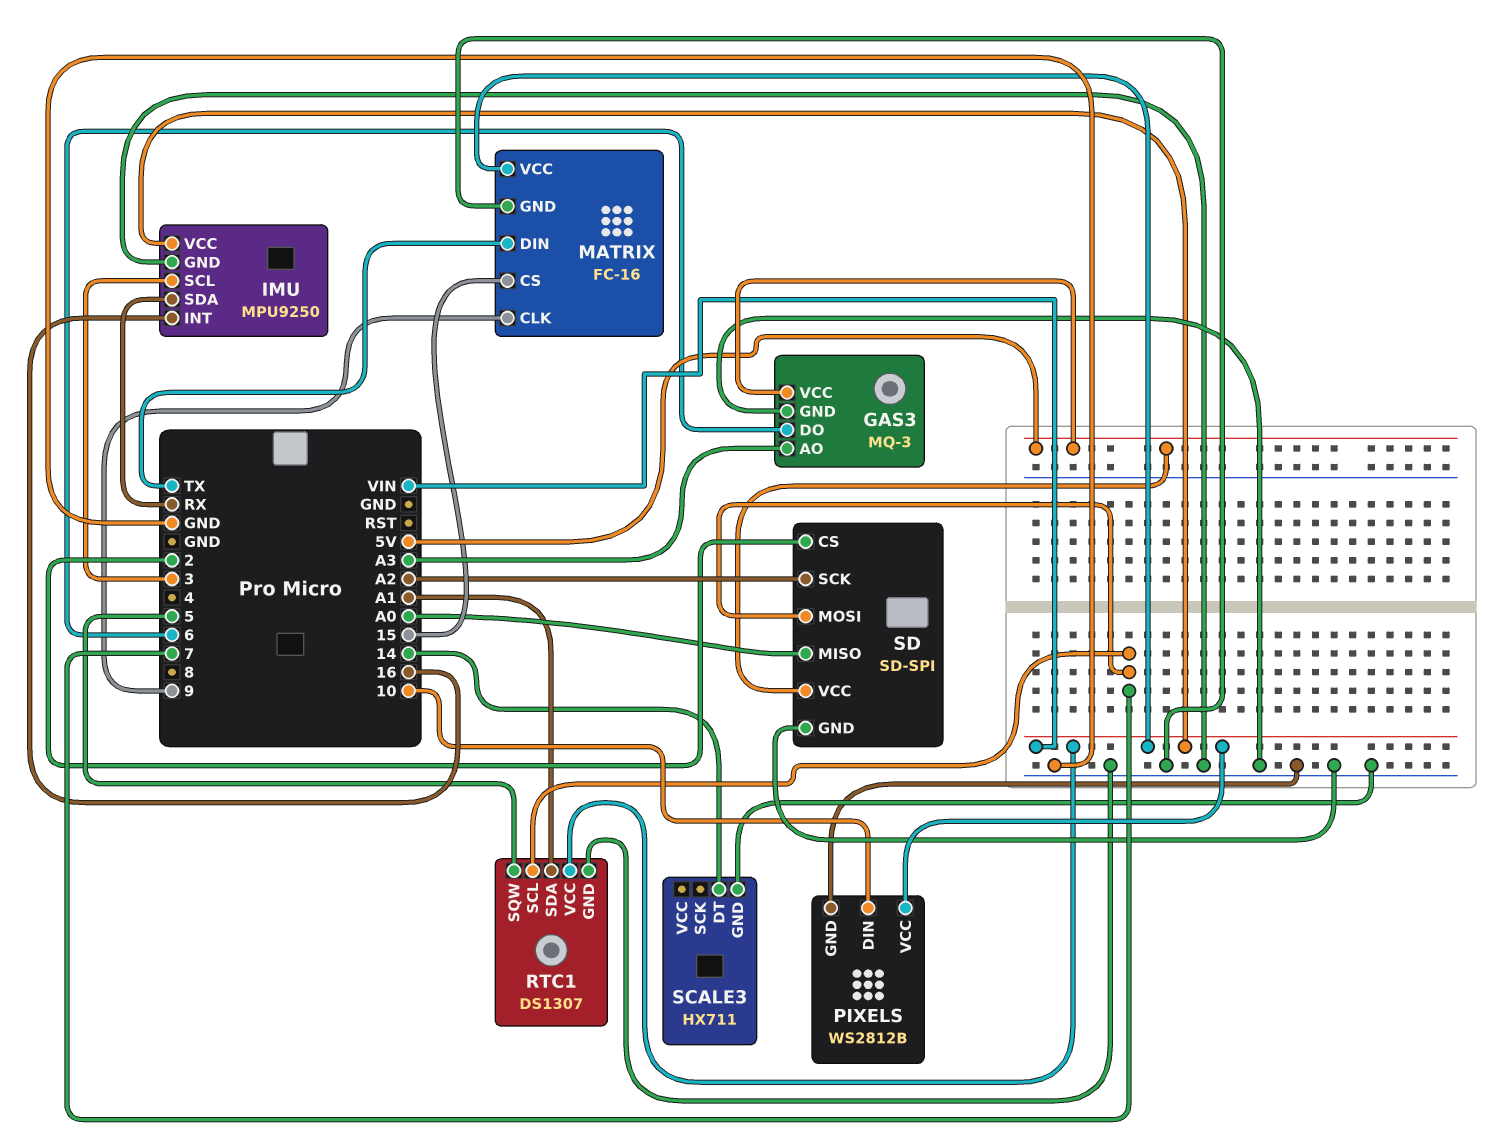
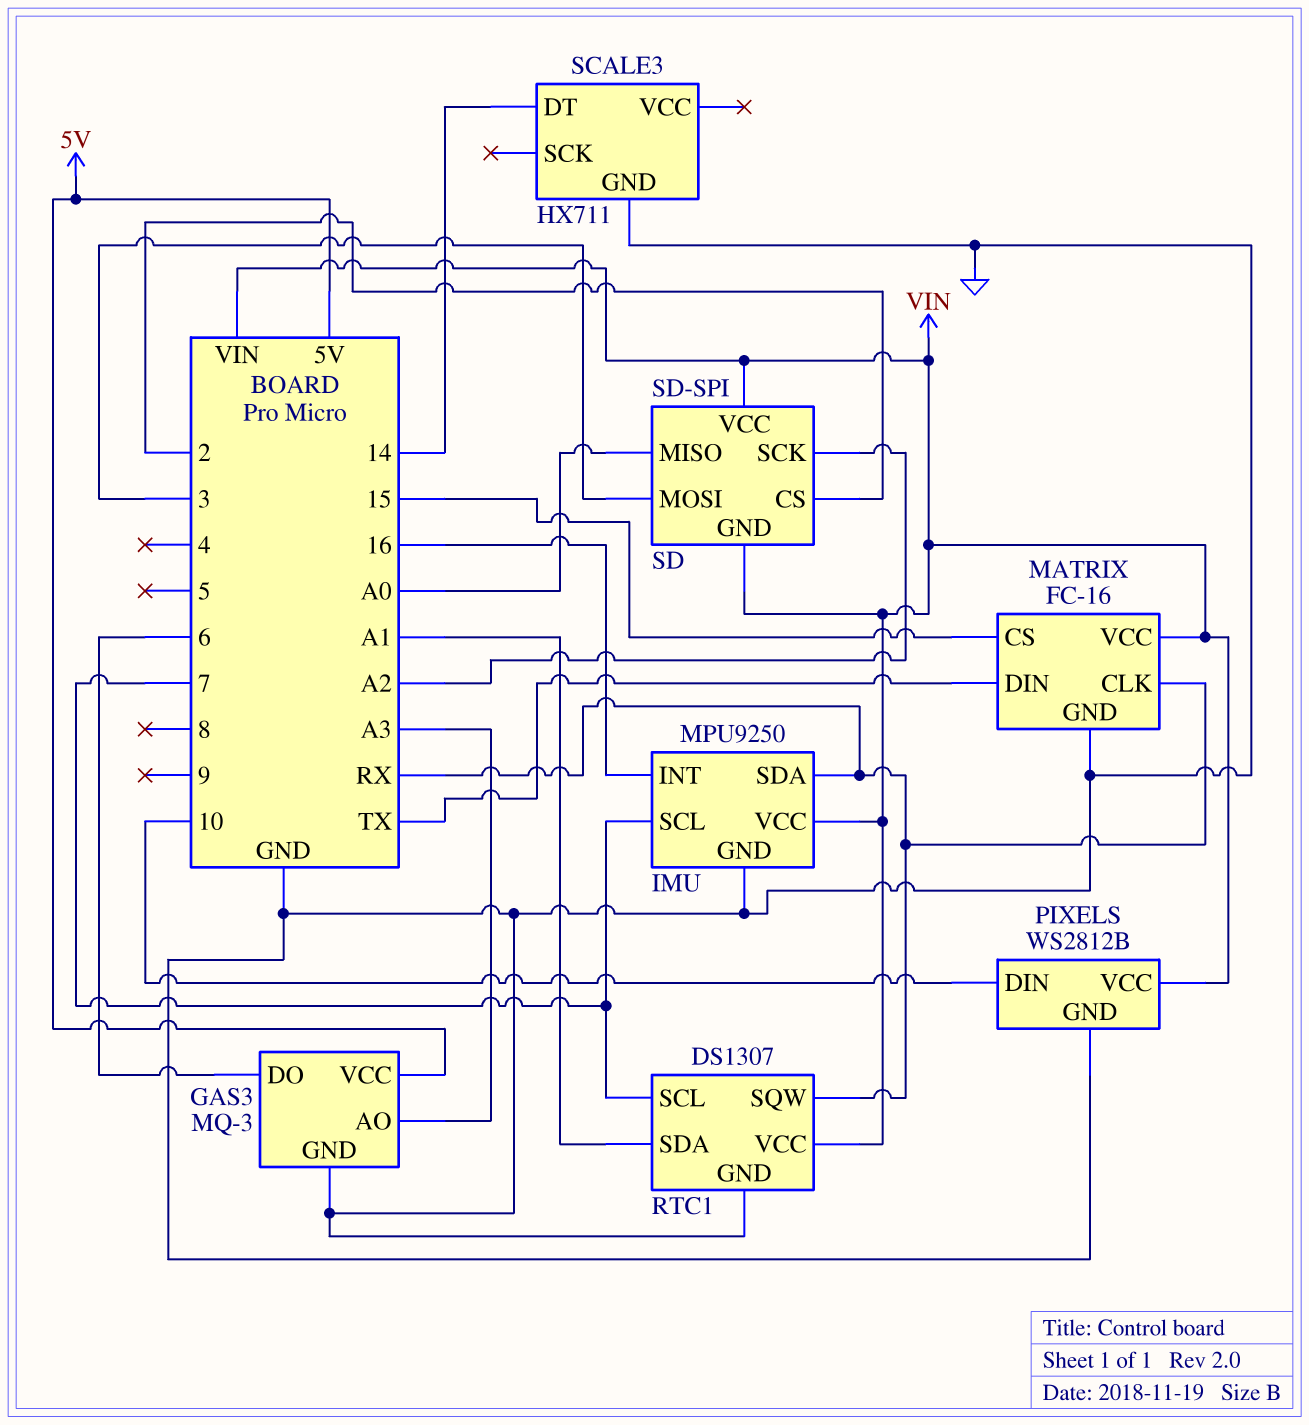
IMU pin SCL: 3 -> 7
MATRIX pin CLK: 9 -> RX
RTC1 pin SQW: 5 -> RX
SD pin GND: GND -> VIN
SD pin MOSI: 7 -> 3
SD pin VCC: 5V -> VIN

